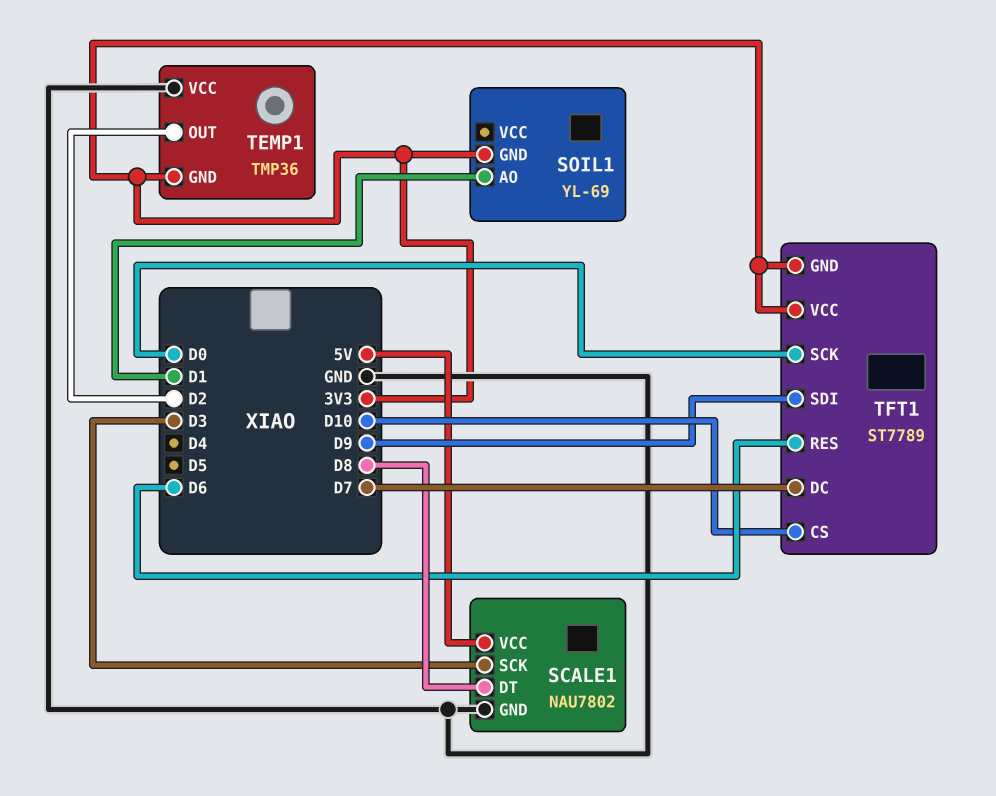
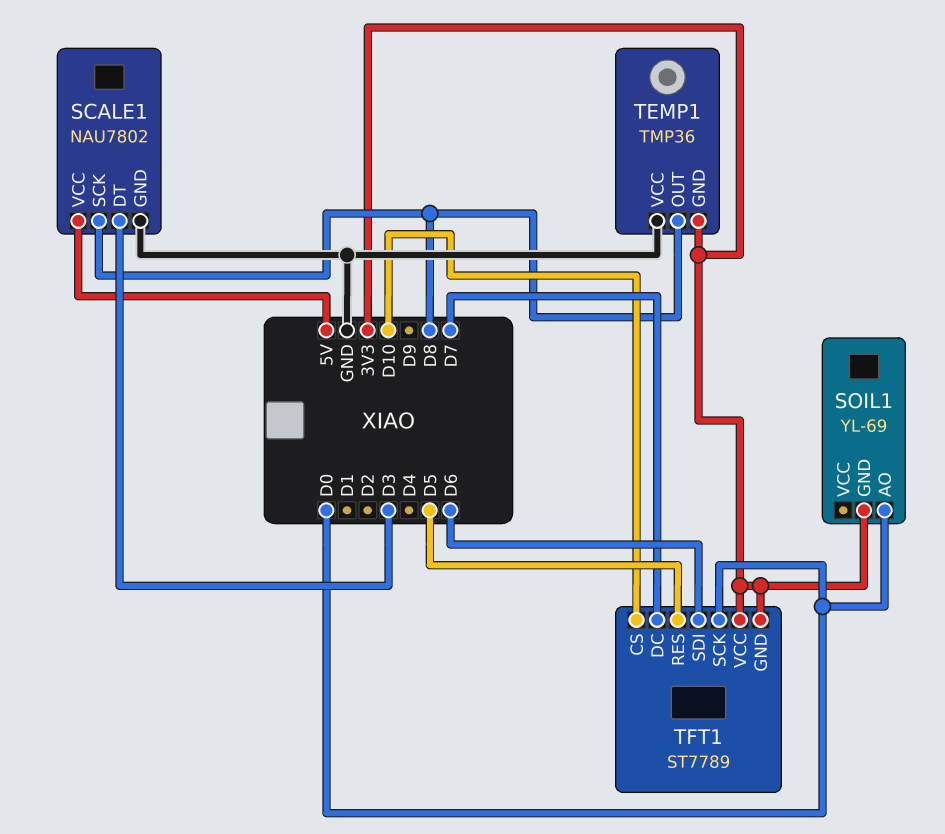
SCALE1 pin DT: D8 -> D3
SCALE1 pin SCK: D3 -> D8
SOIL1 pin AO: D1 -> D0
TEMP1 pin OUT: D2 -> D8
TFT1 pin RES: D6 -> D5
TFT1 pin SDI: D9 -> D6

